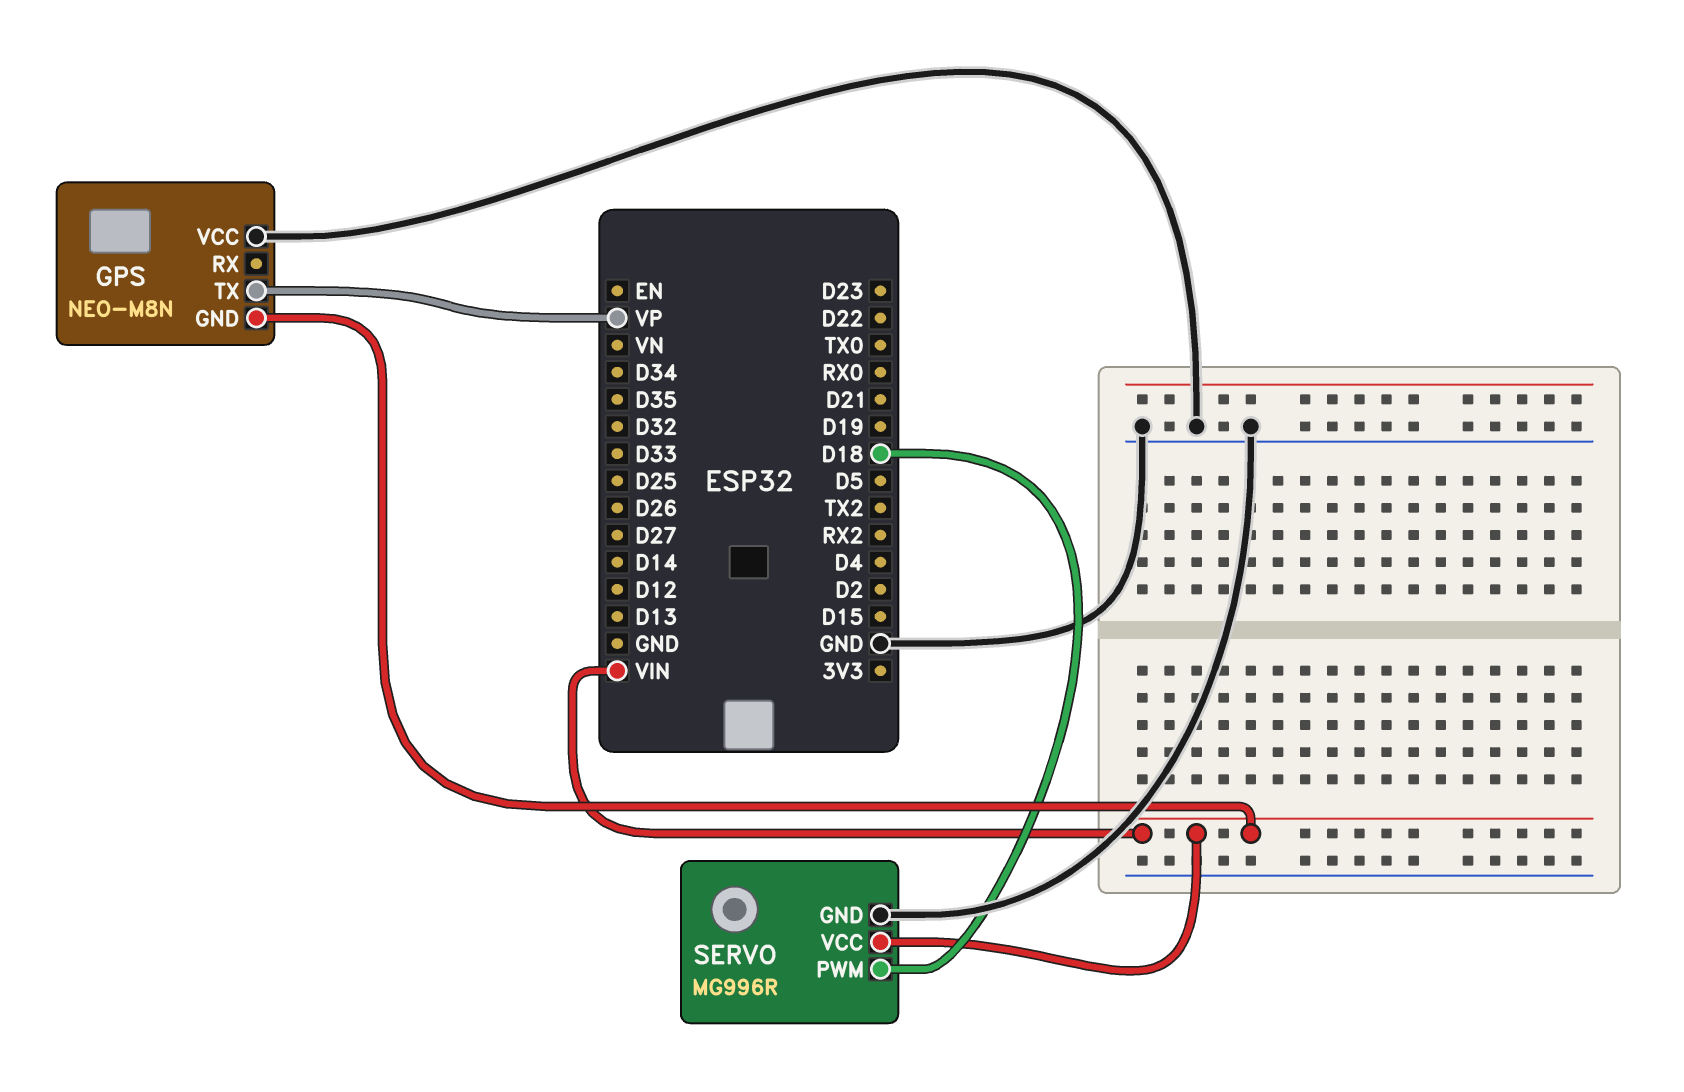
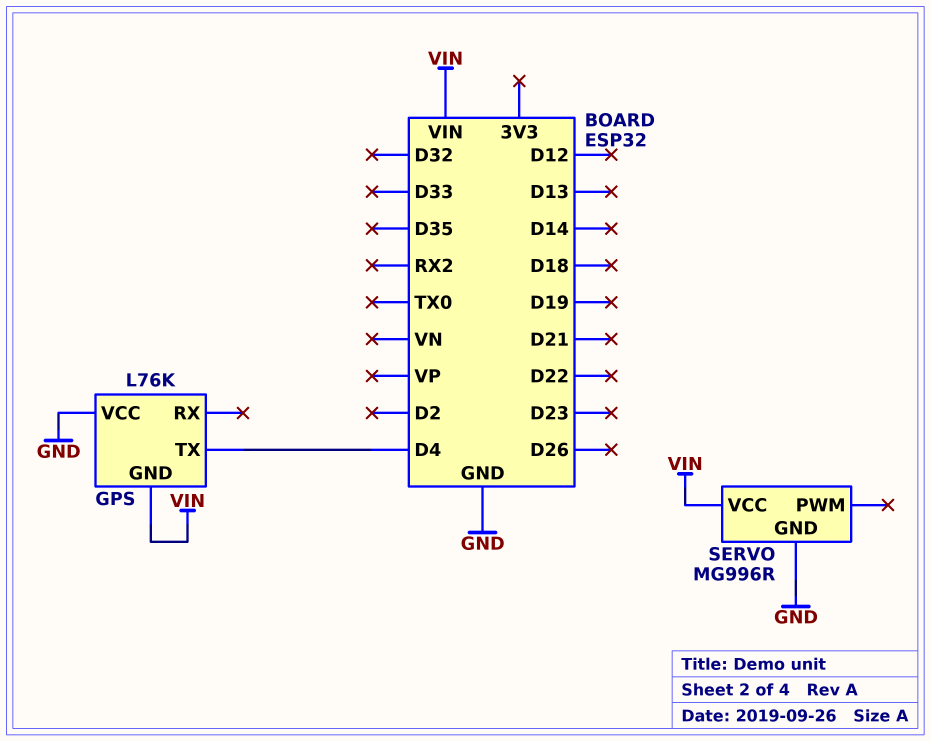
GPS: NEO-M8N -> L76K
GPS pin TX: VP -> D4
SERVO pin PWM: D18 -> none

